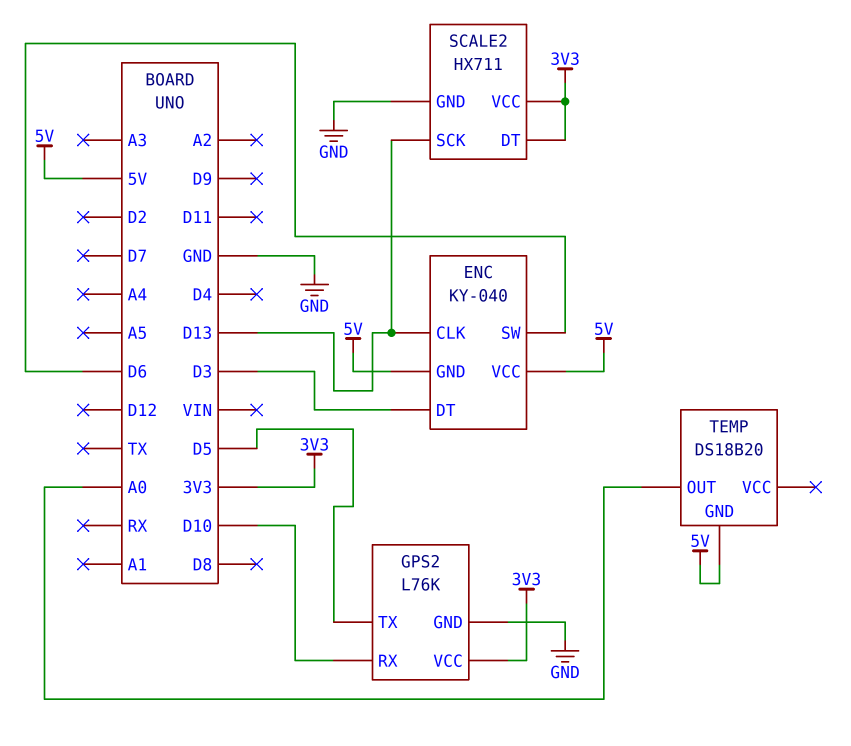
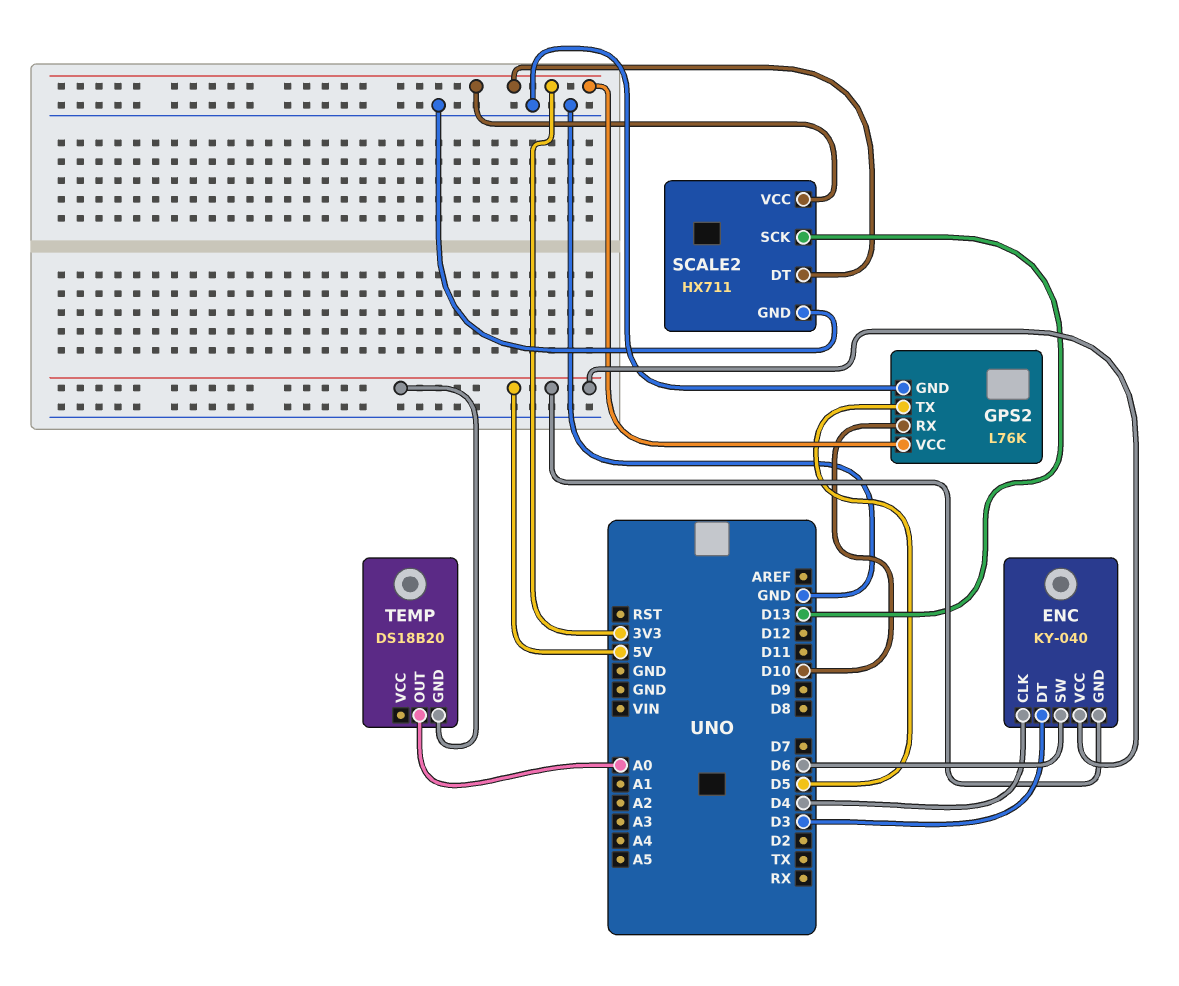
ENC pin CLK: D13 -> D4

